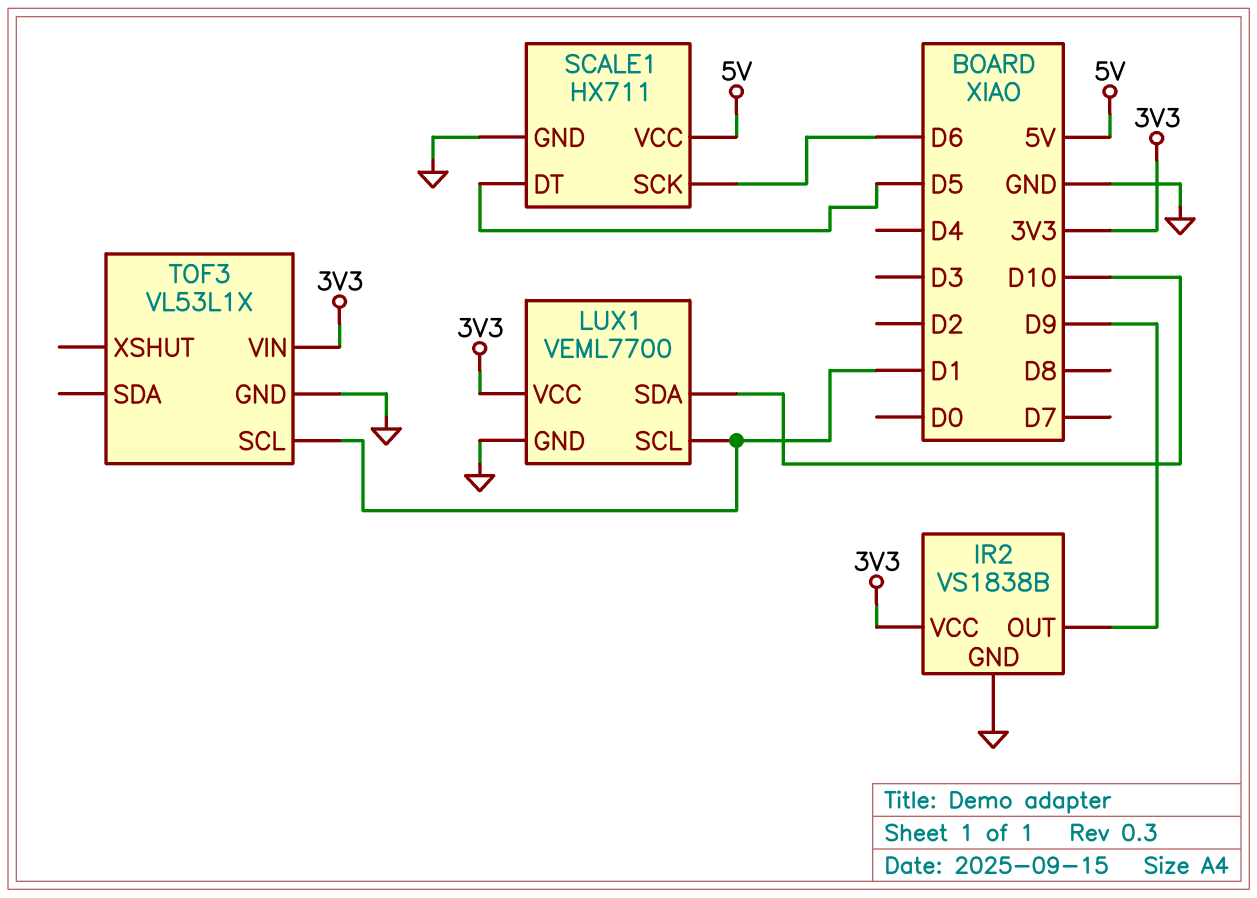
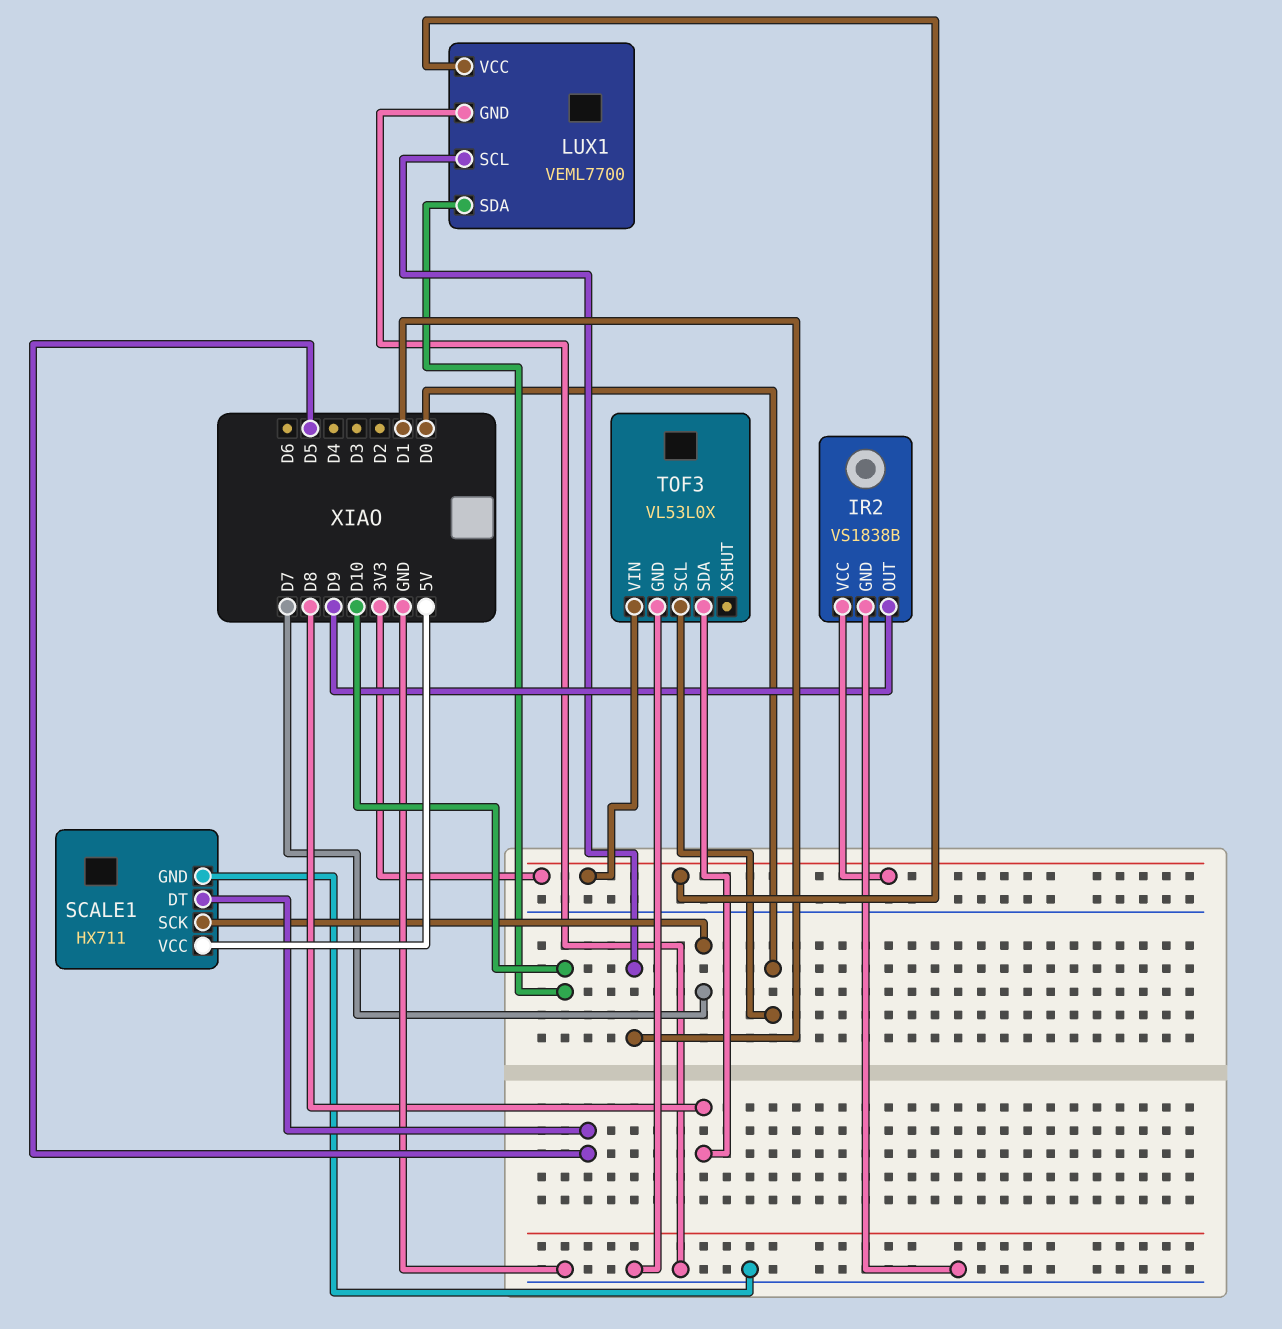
SCALE1 pin SCK: D6 -> D7
TOF3: VL53L1X -> VL53L0X
TOF3 pin SCL: D1 -> D0
TOF3 pin SDA: none -> D8

